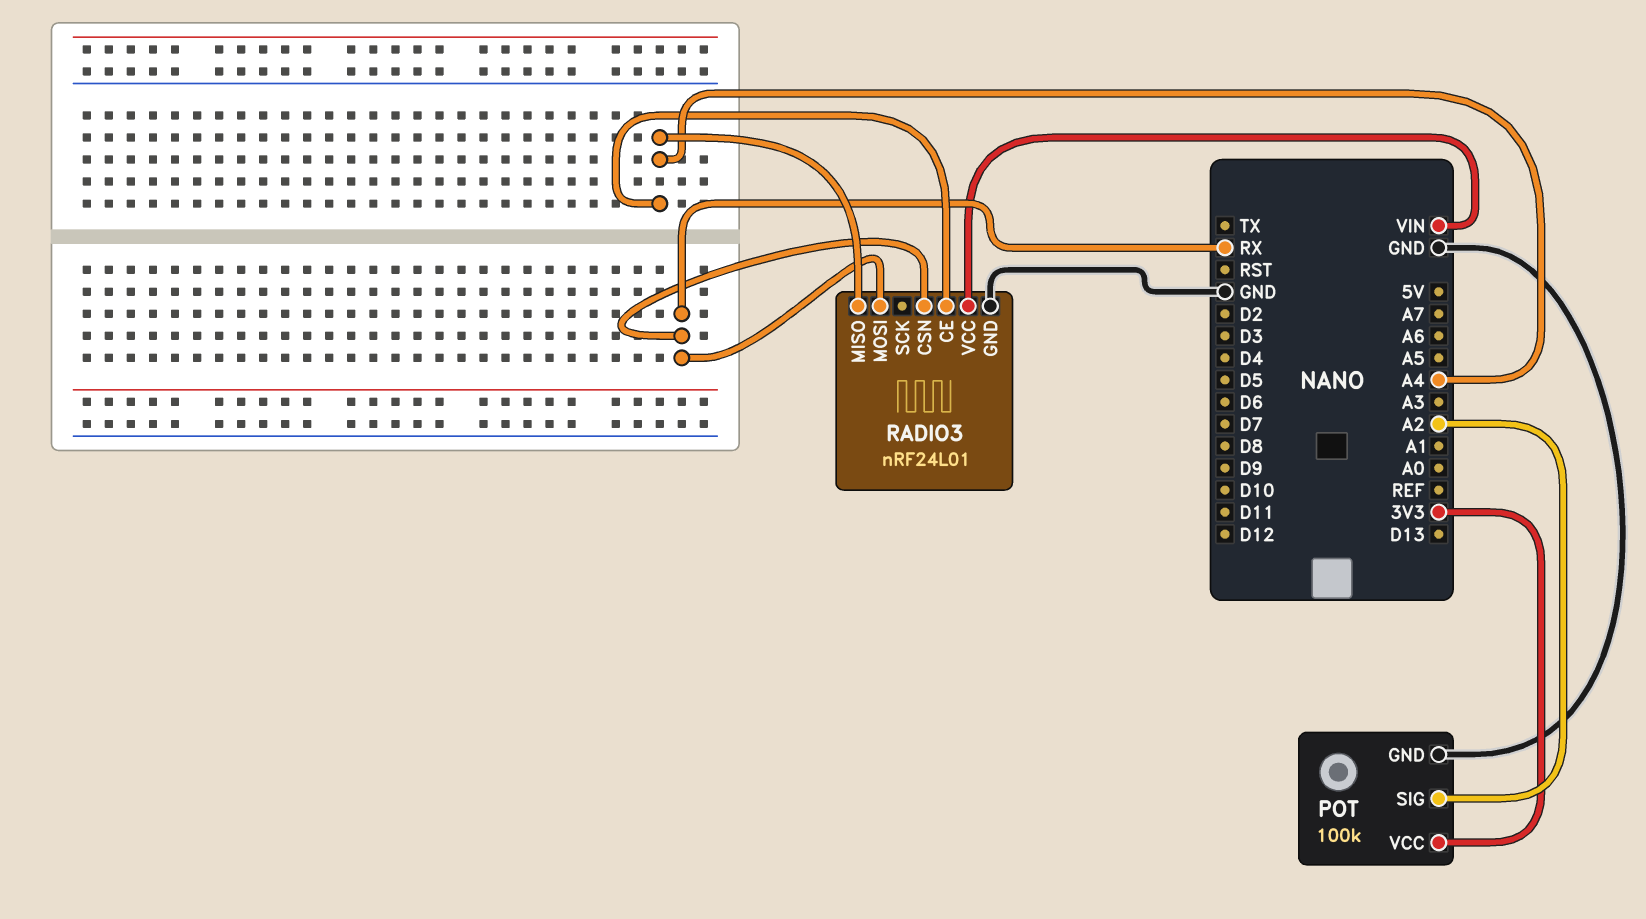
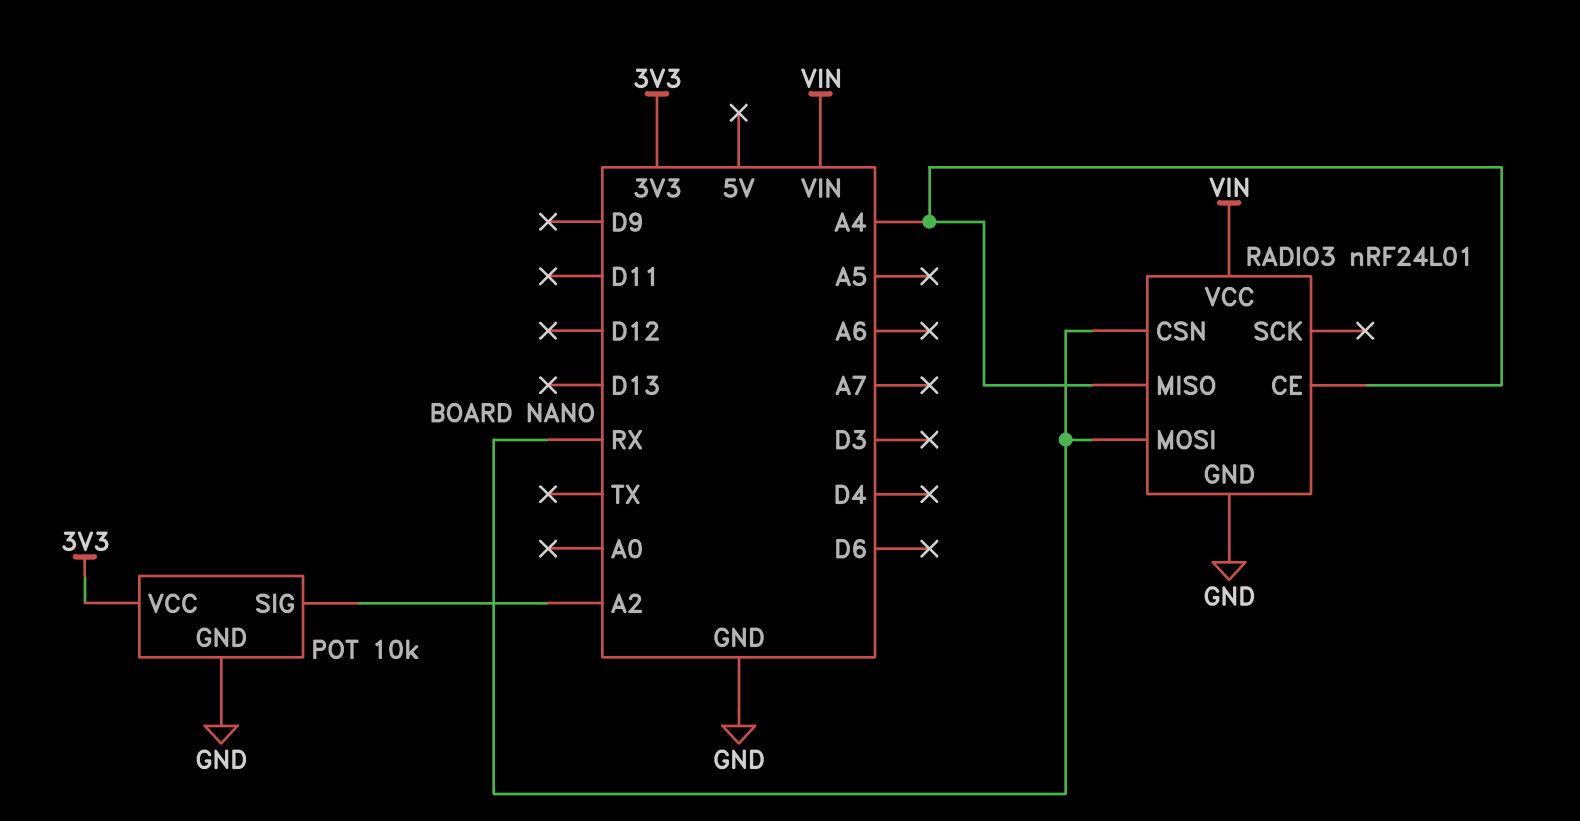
POT: 100k -> 10k

